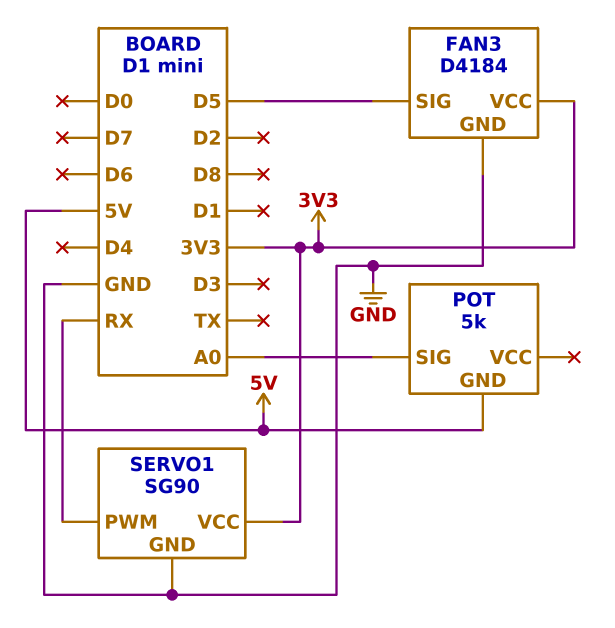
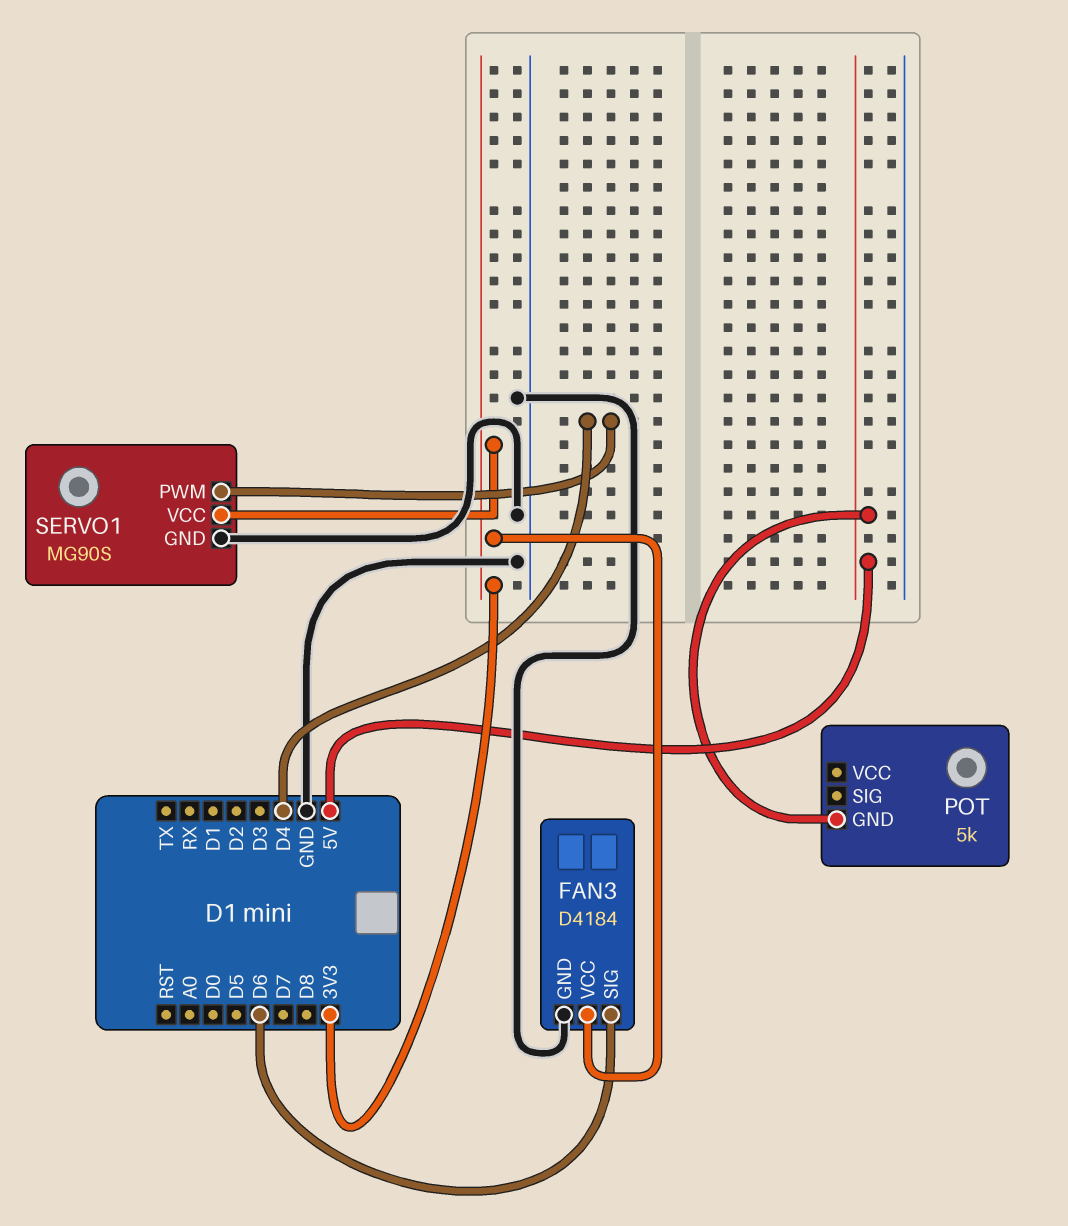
FAN3 pin SIG: D5 -> D6
POT pin SIG: A0 -> none
SERVO1: SG90 -> MG90S
SERVO1 pin PWM: RX -> D4

